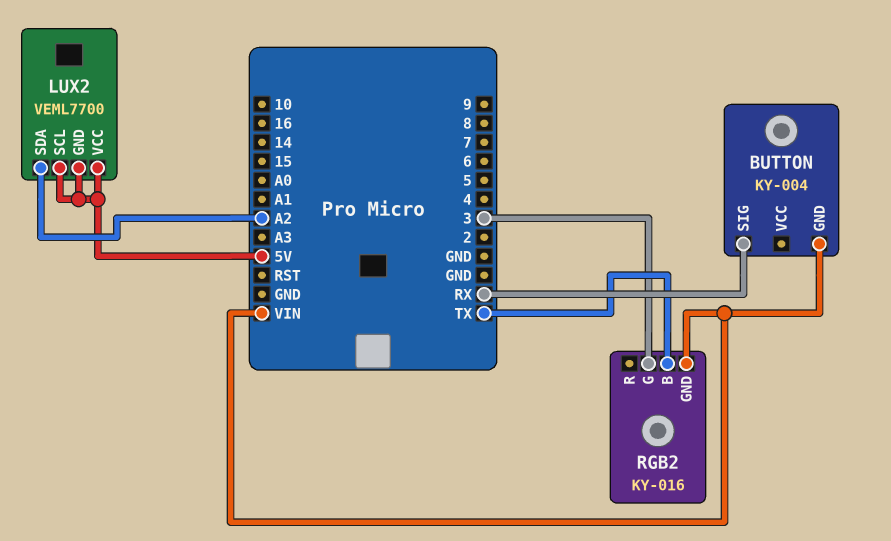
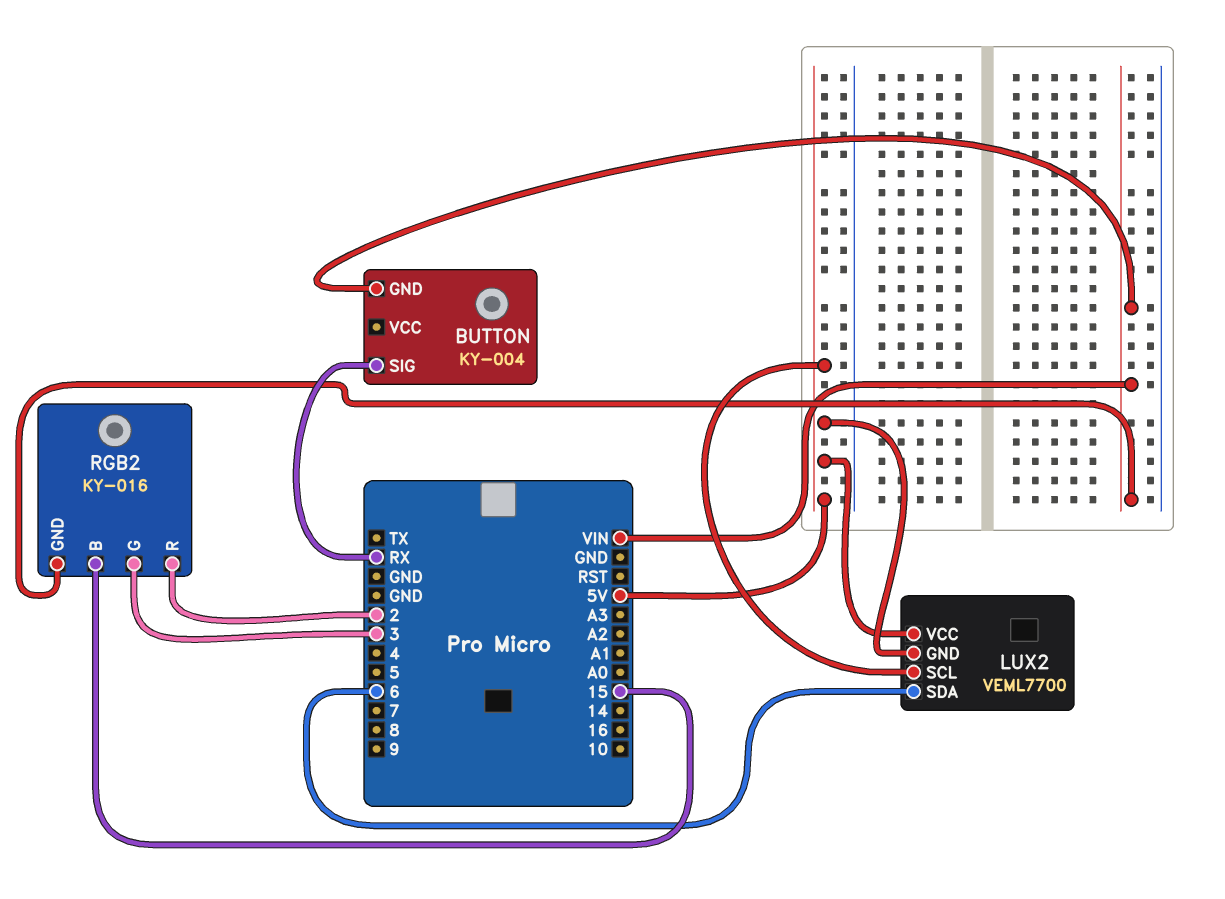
LUX2 pin SDA: A2 -> 6
RGB2 pin B: TX -> 15
RGB2 pin R: none -> 2

